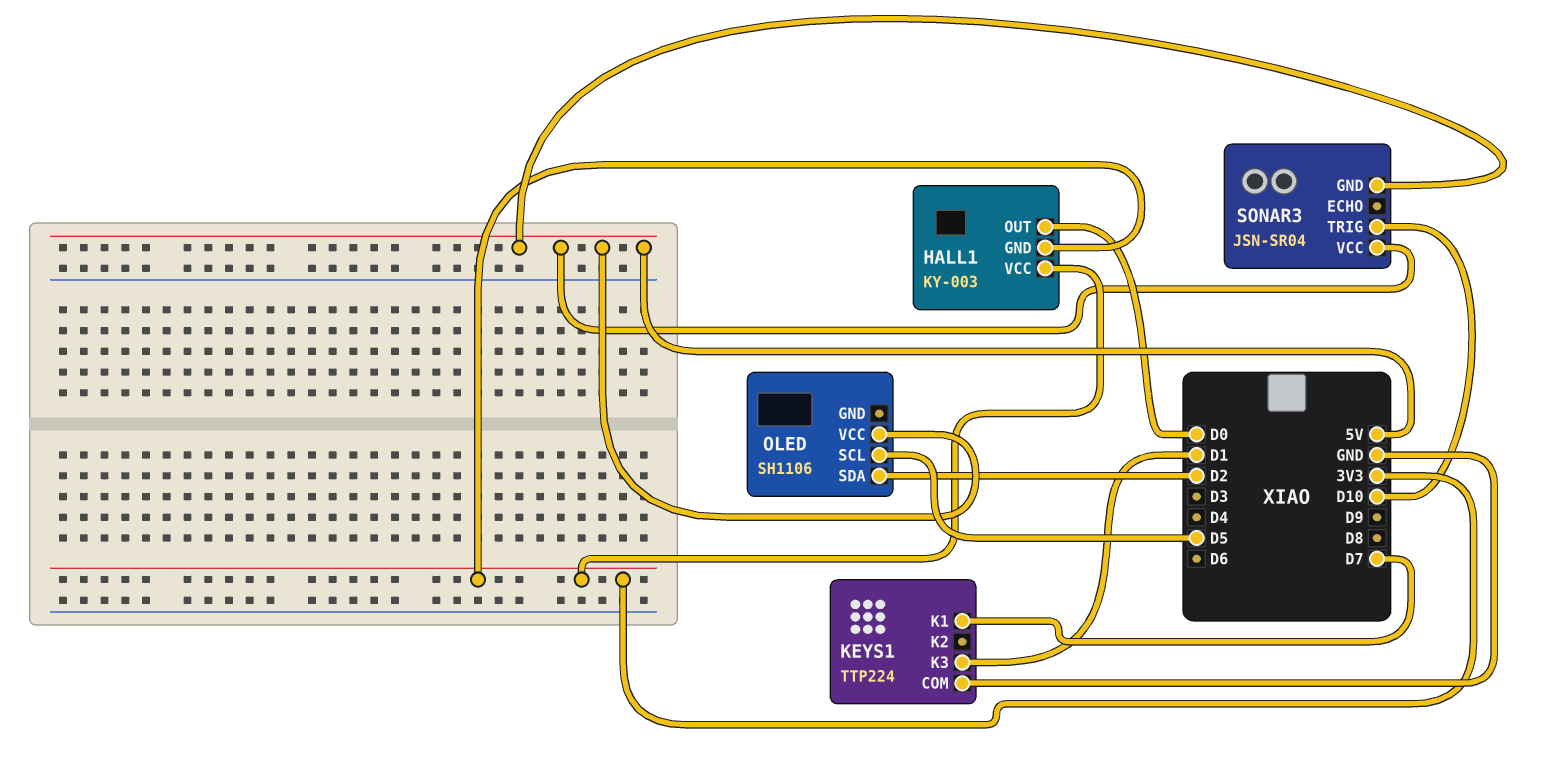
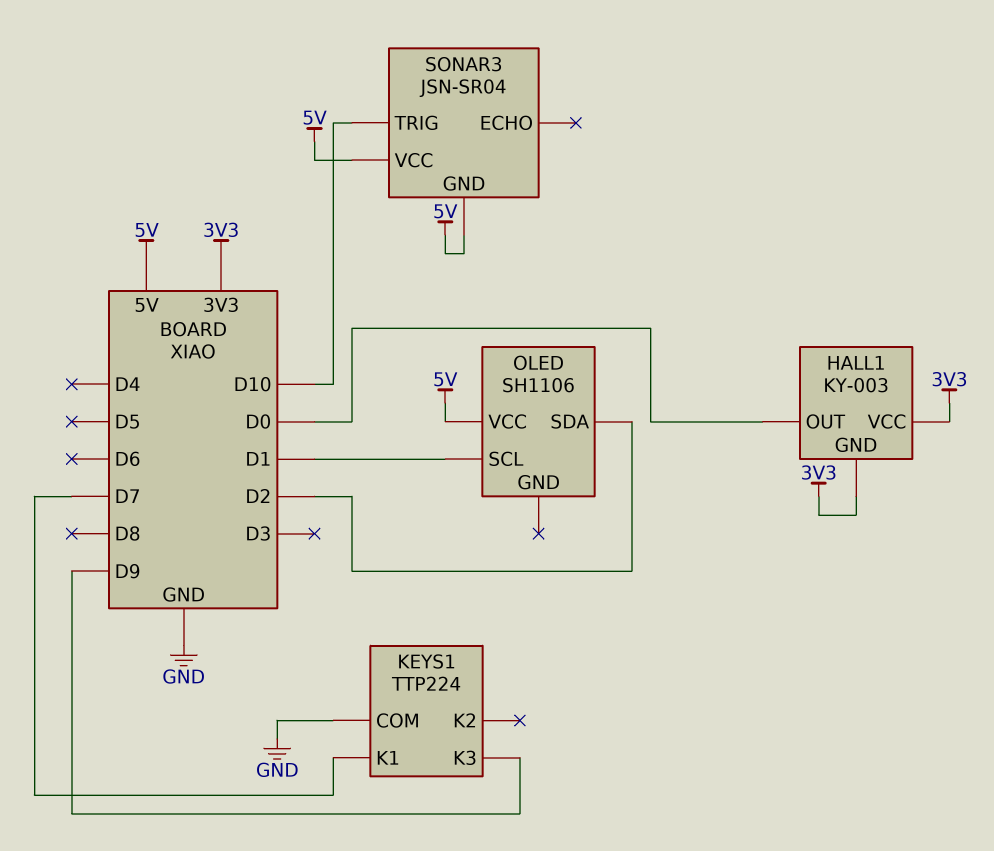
KEYS1 pin K3: D1 -> D9
OLED pin SCL: D5 -> D1

